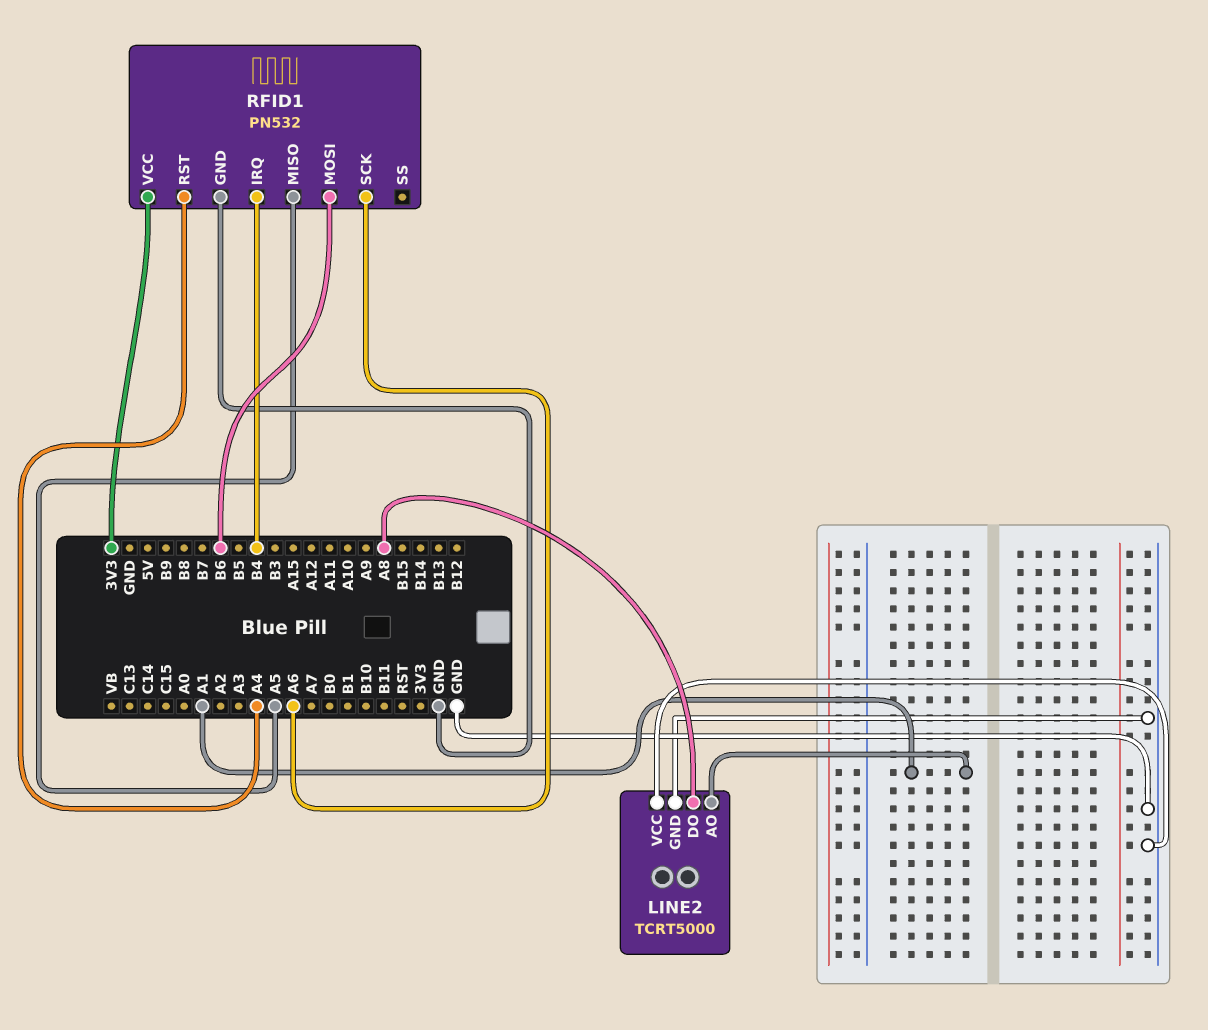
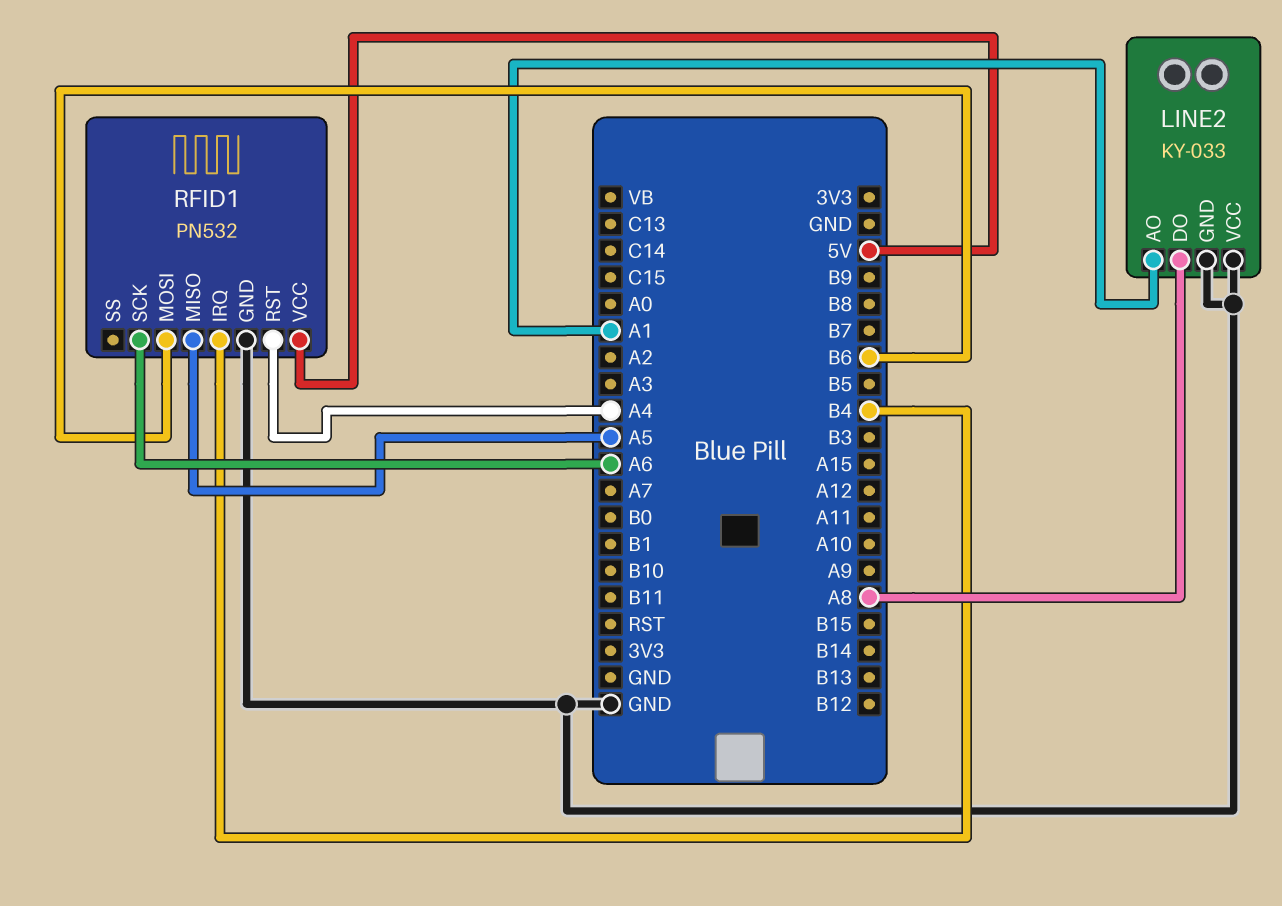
LINE2: TCRT5000 -> KY-033
RFID1 pin VCC: 3V3 -> 5V

